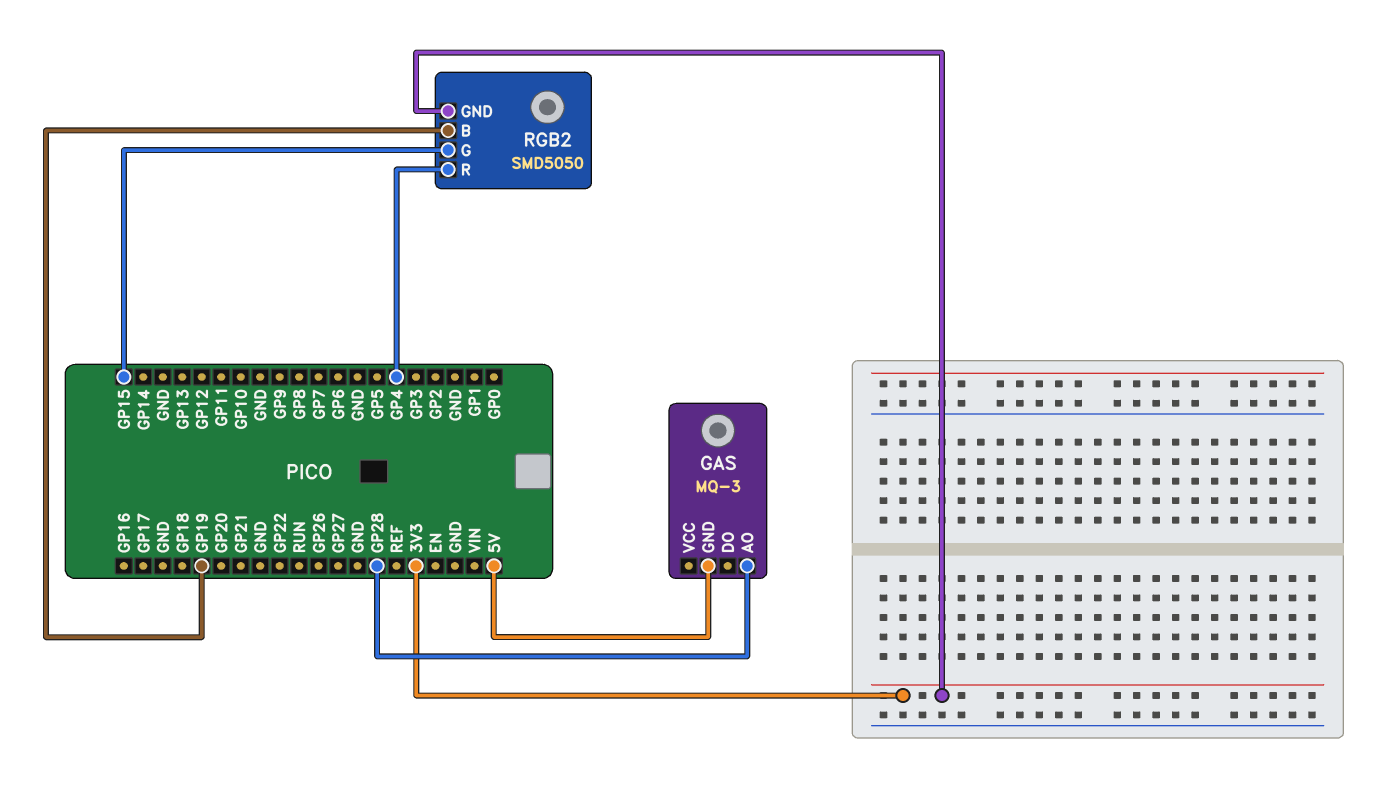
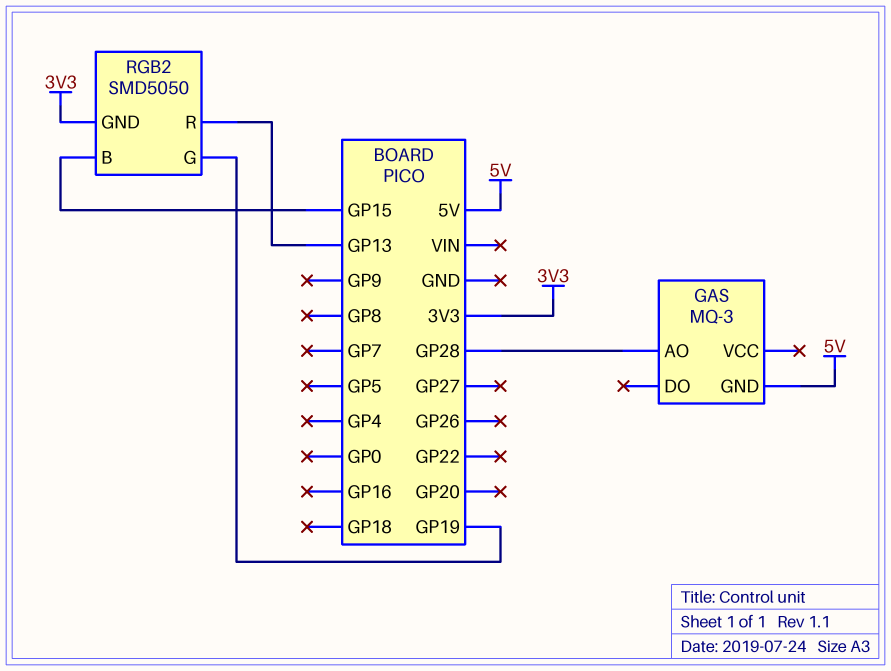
RGB2 pin B: GP19 -> GP15
RGB2 pin G: GP15 -> GP19
RGB2 pin R: GP4 -> GP13

